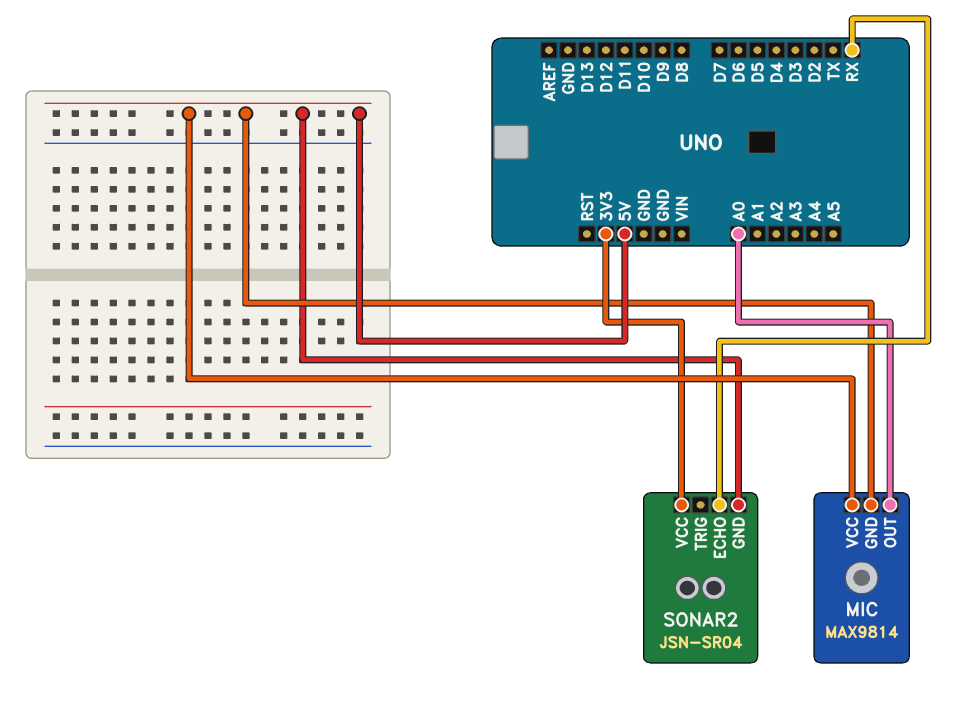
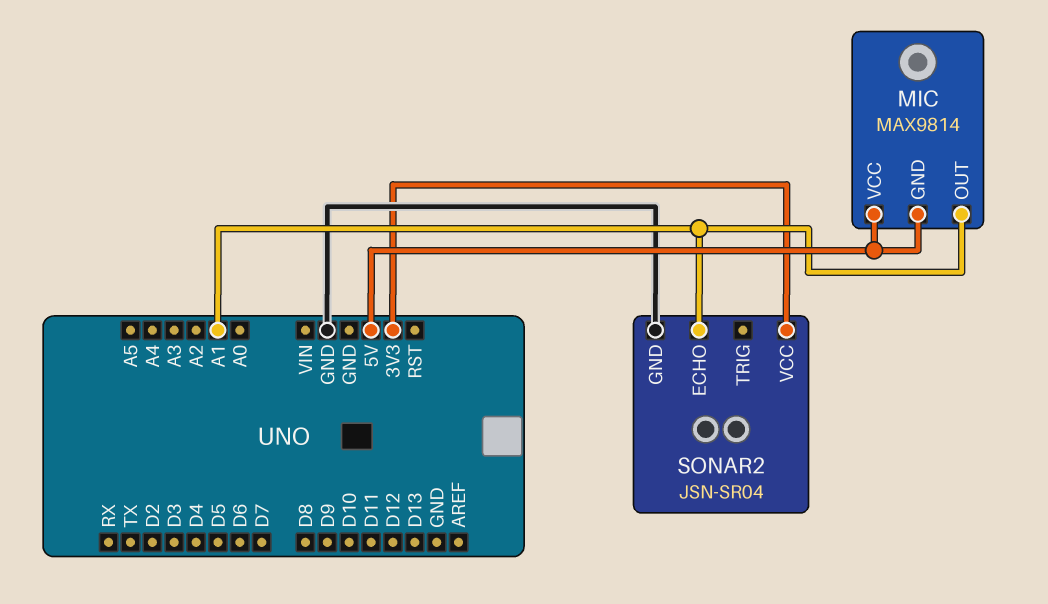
MIC pin OUT: A0 -> A1
SONAR2 pin ECHO: RX -> A1
SONAR2 pin GND: 5V -> GND

